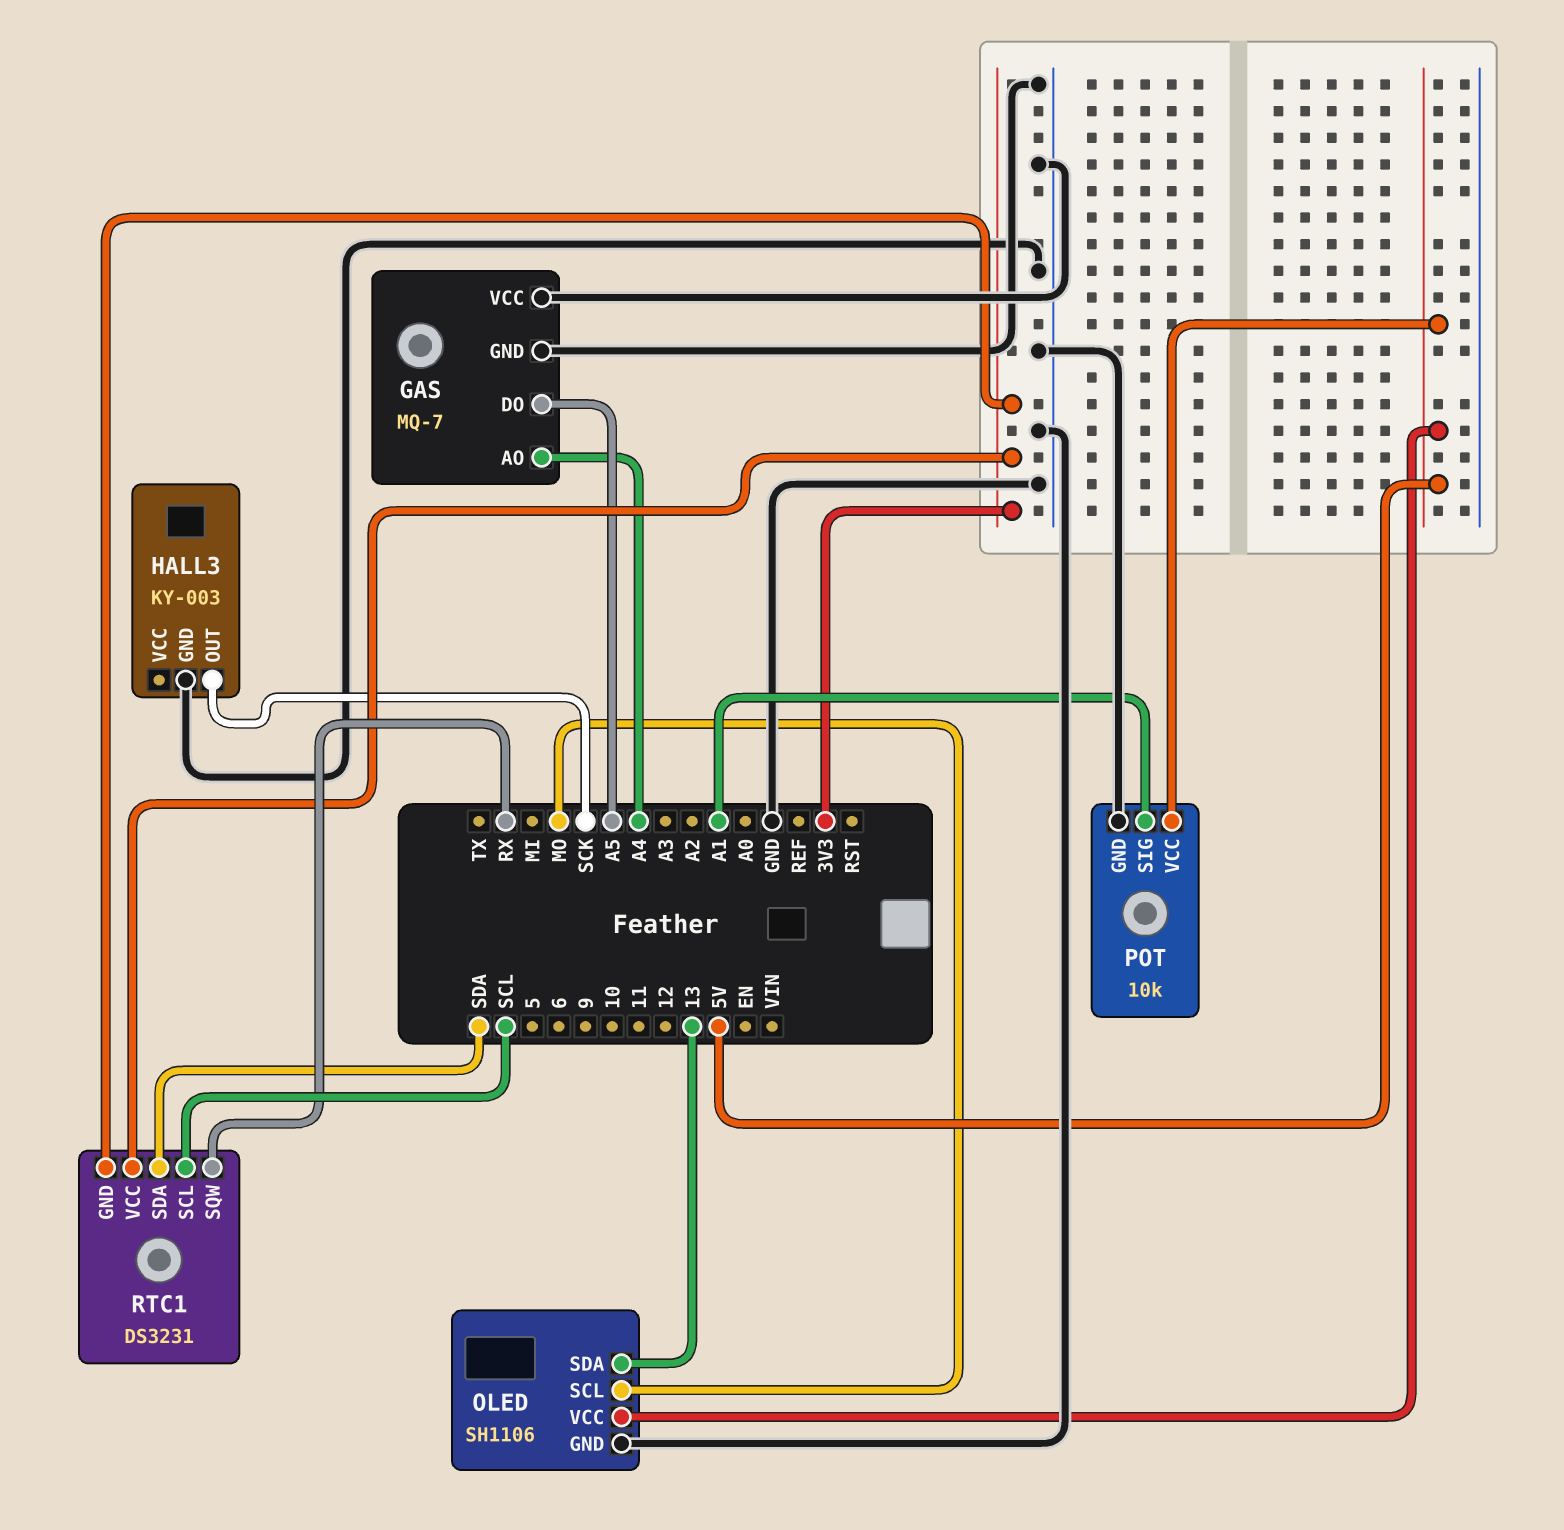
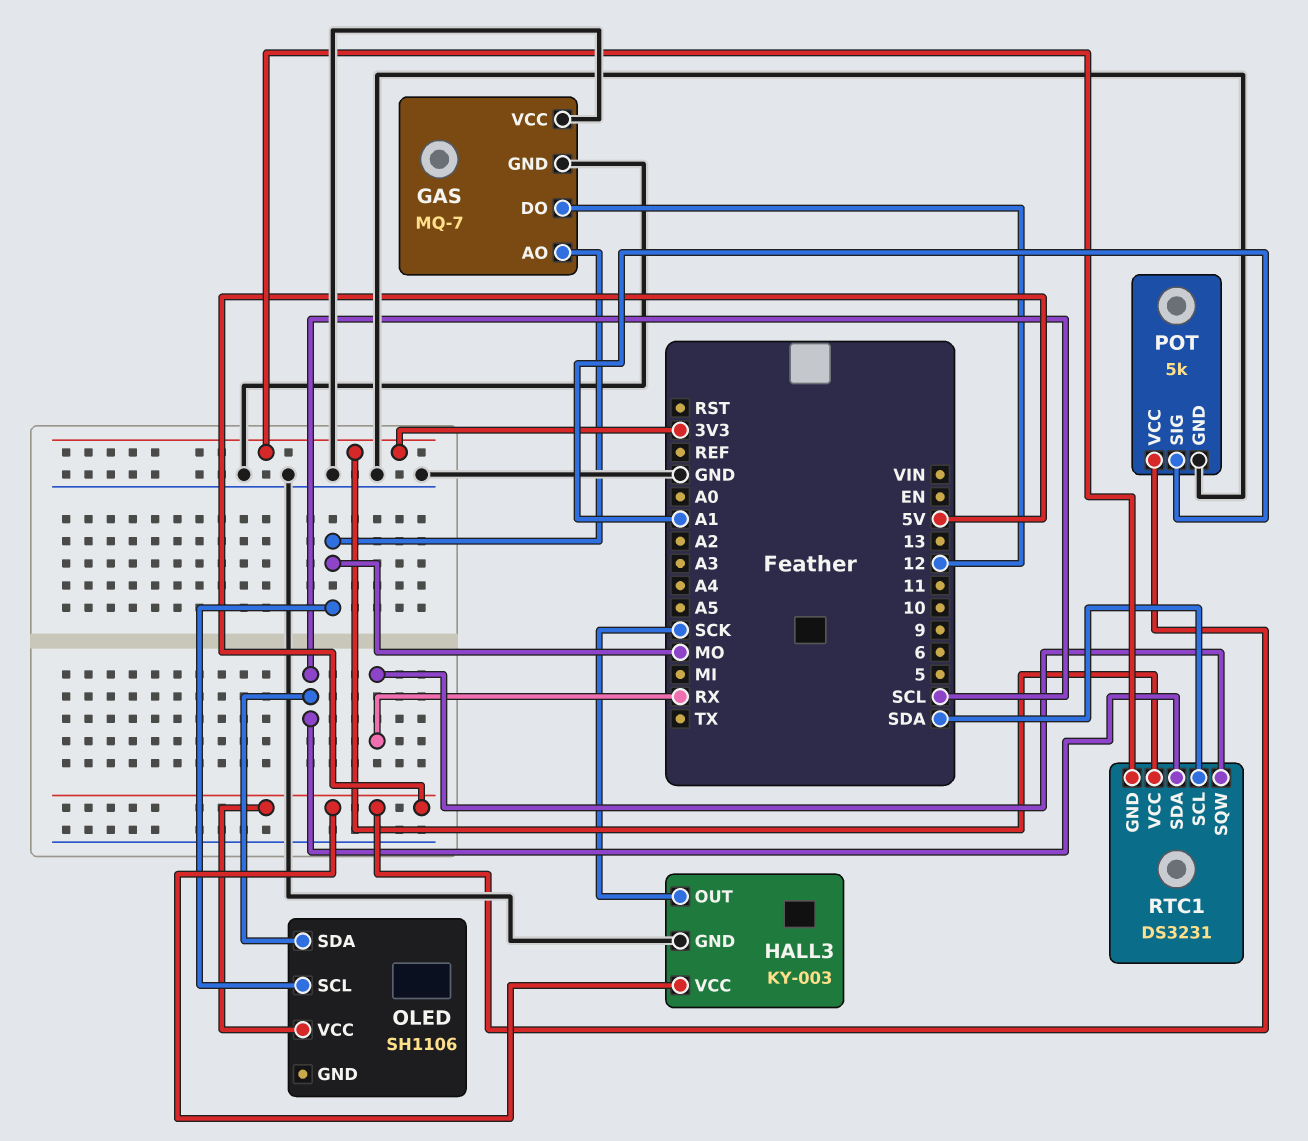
GAS pin AO: A4 -> MO
GAS pin DO: A5 -> 12
HALL3 pin VCC: none -> 5V
OLED pin GND: GND -> none
OLED pin SDA: 13 -> SCL
POT: 10k -> 5k
RTC1 pin SCL: SCL -> SDA
RTC1 pin SDA: SDA -> SCL

